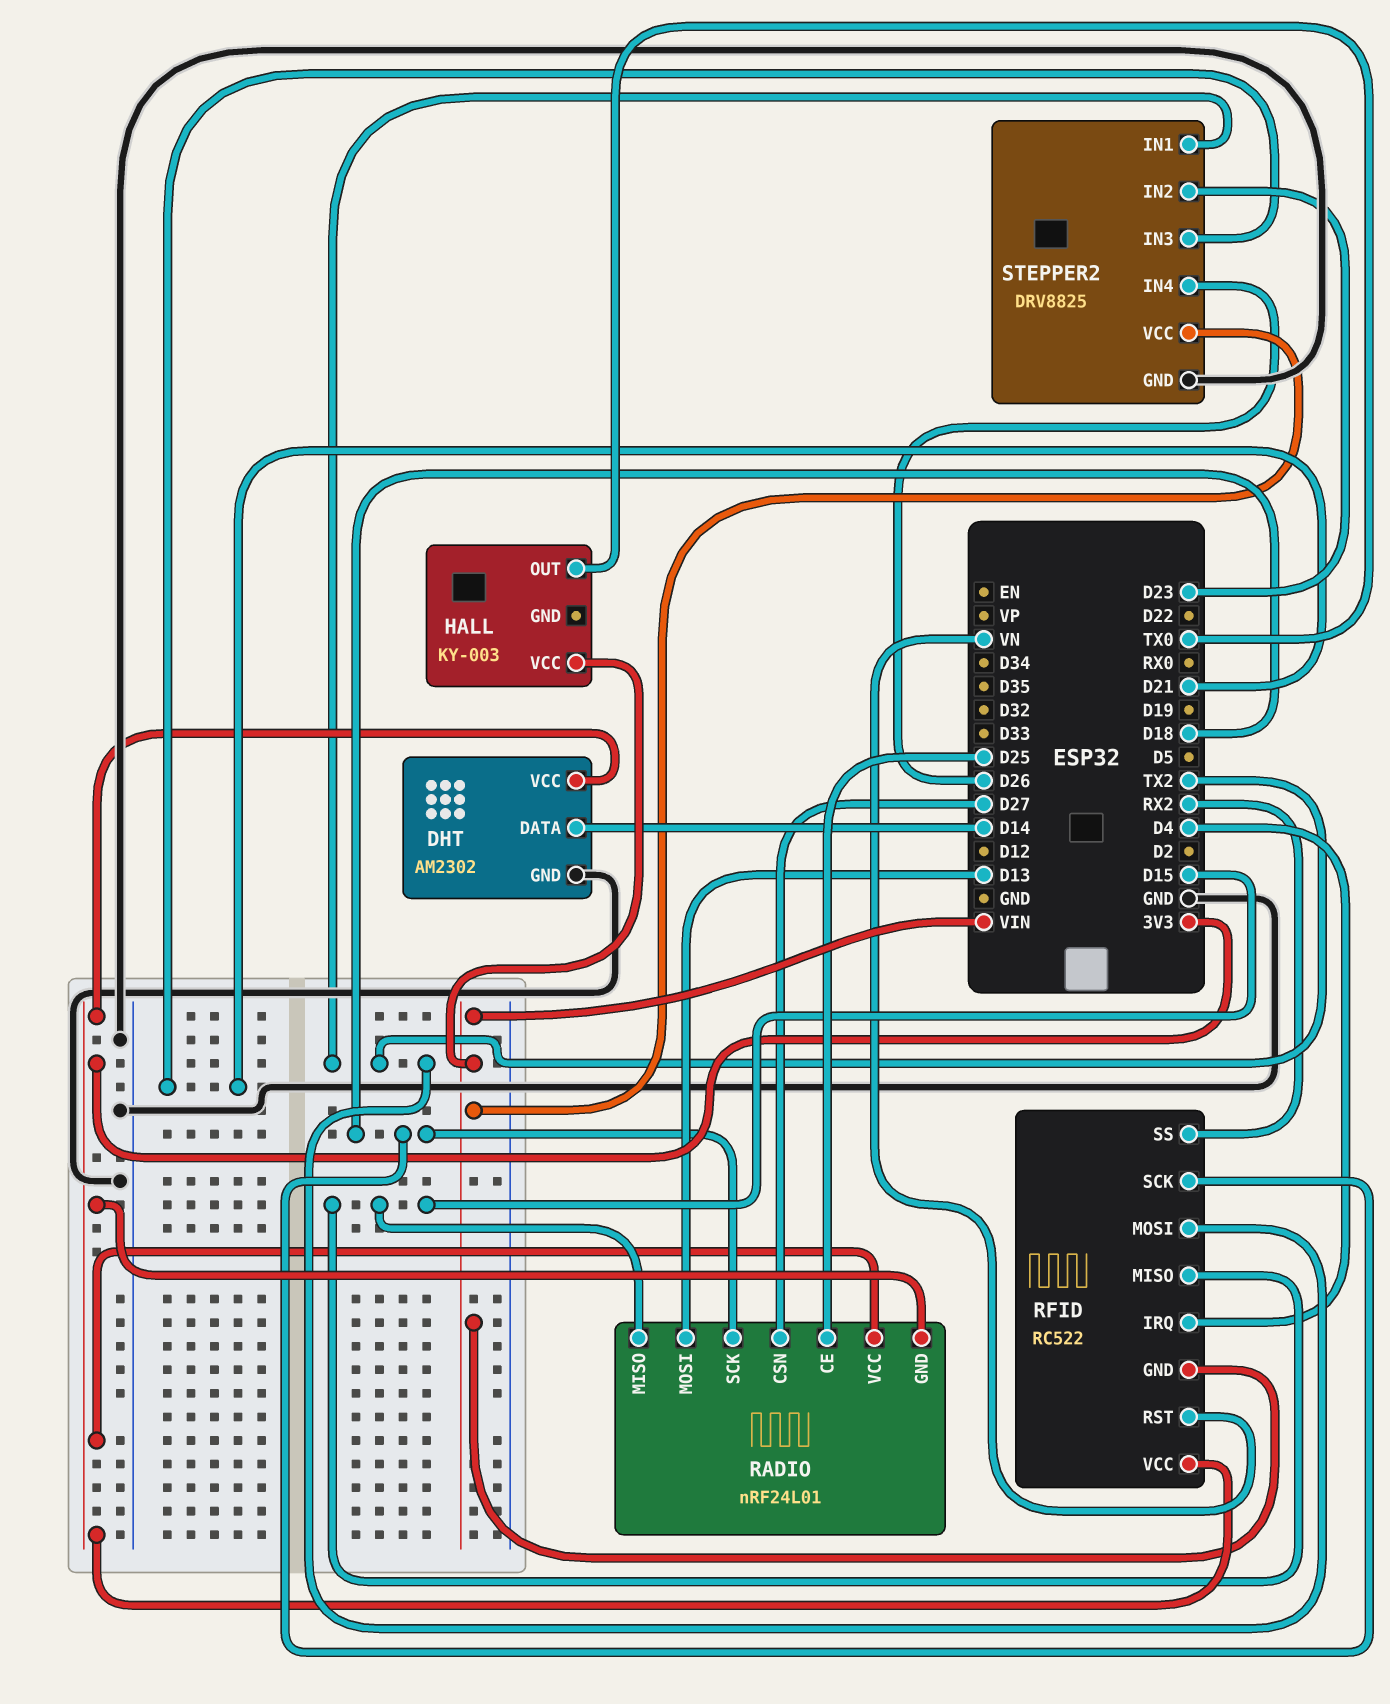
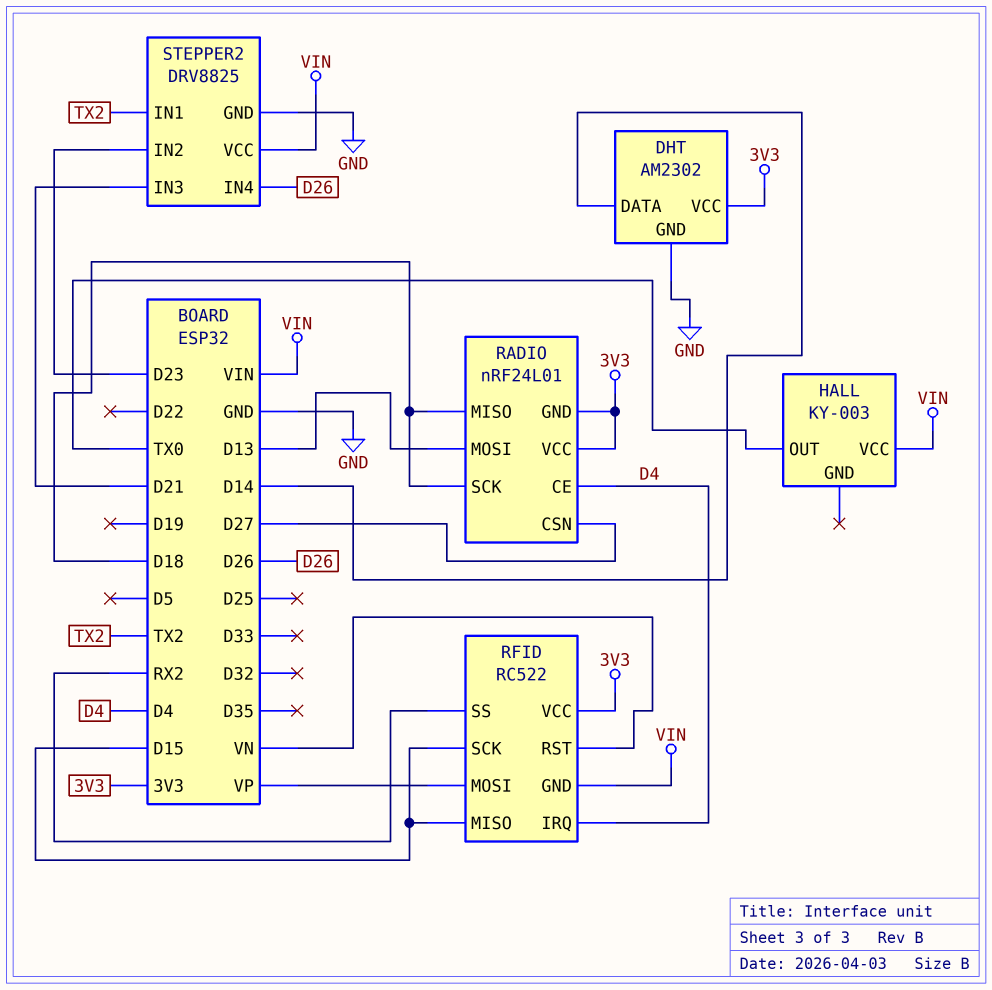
RADIO pin CE: D25 -> D4
RADIO pin MISO: D15 -> D18
RFID pin MOSI: TX2 -> VP
RFID pin SCK: D18 -> D15

